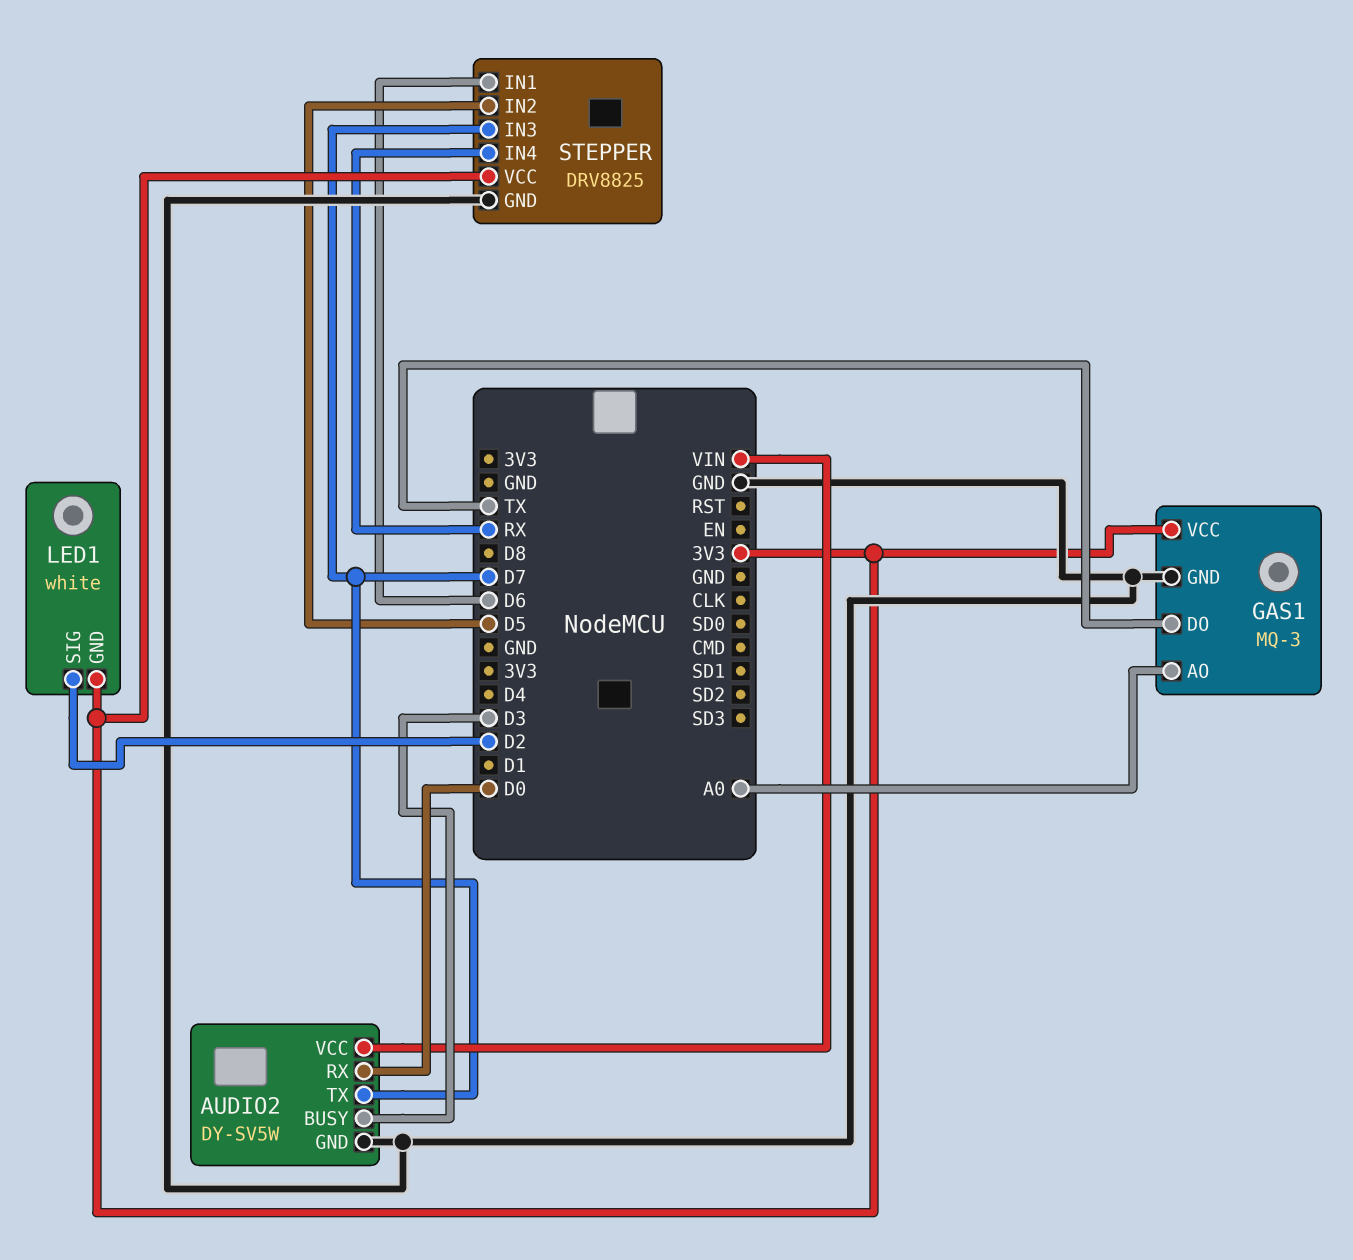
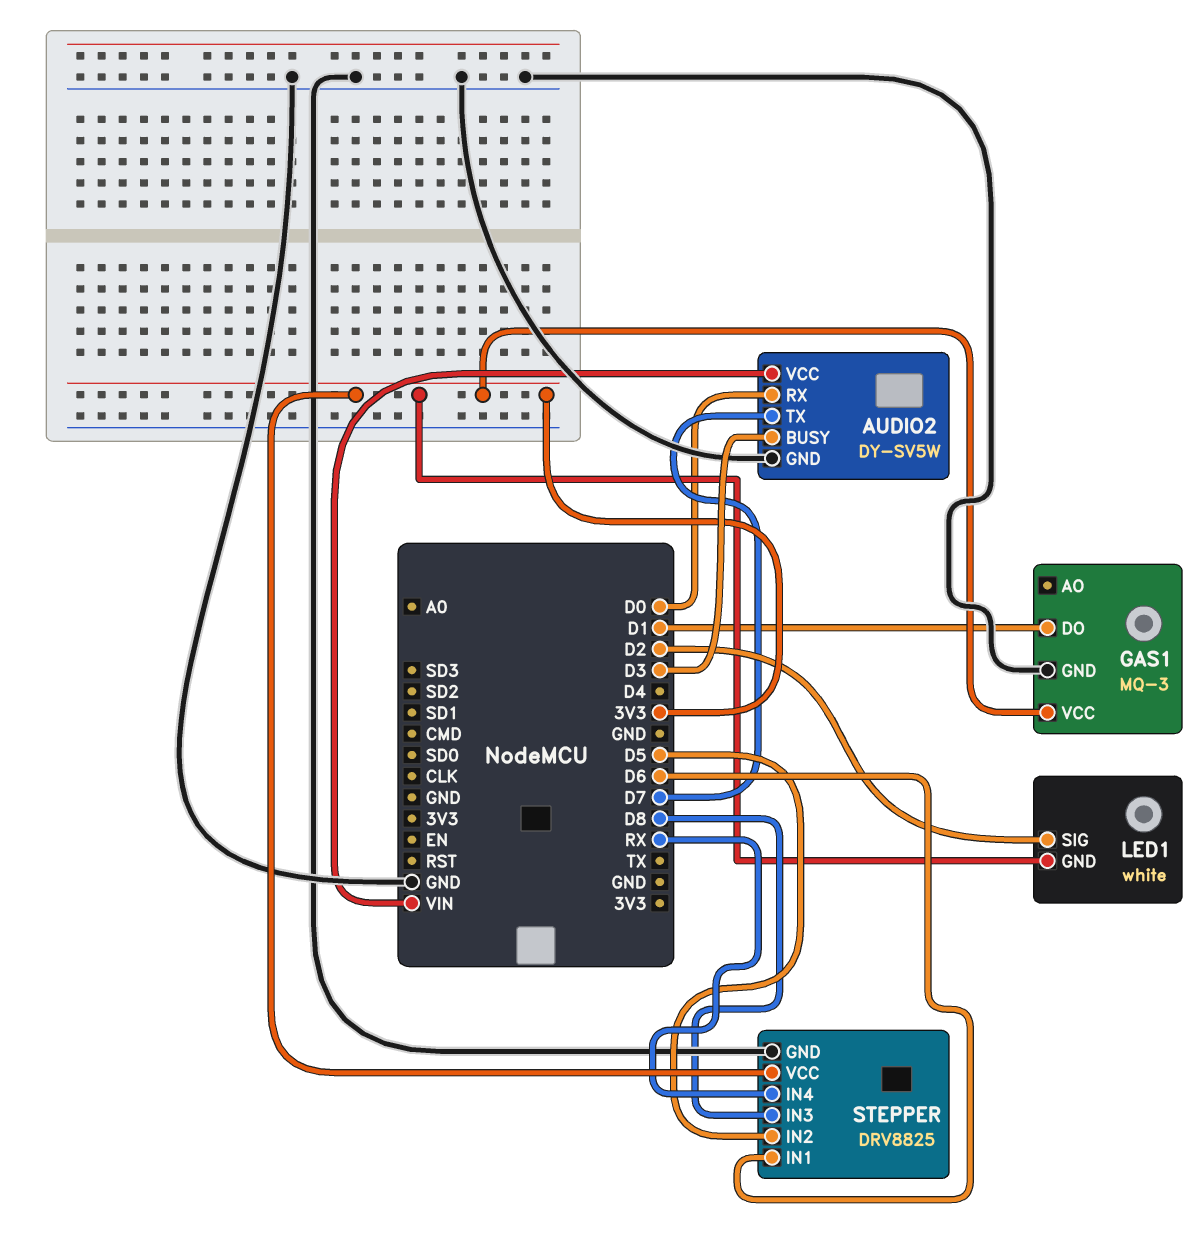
GAS1 pin AO: A0 -> none
GAS1 pin DO: TX -> D1
STEPPER pin IN3: D7 -> D8

